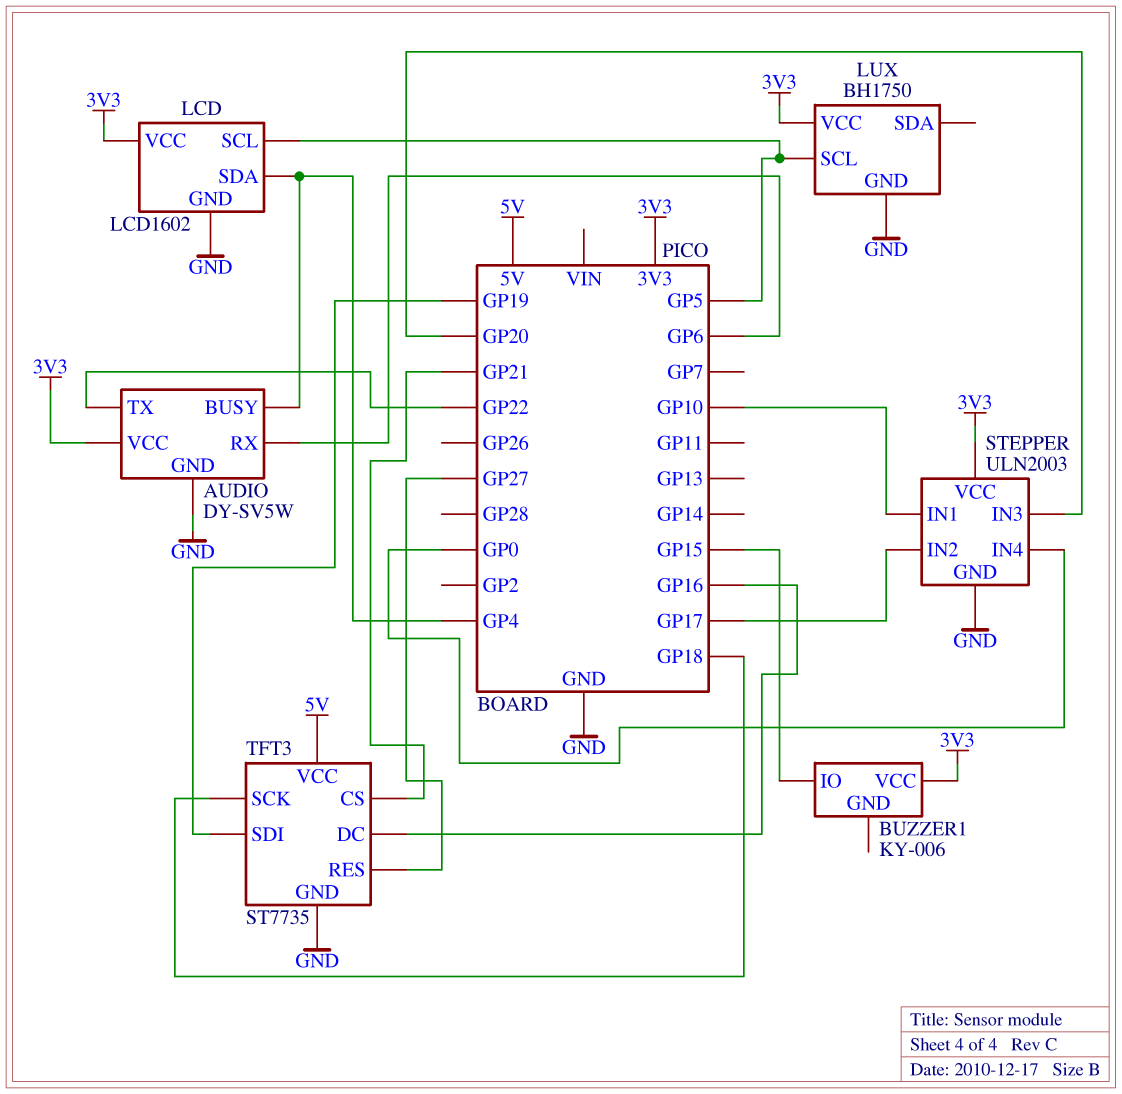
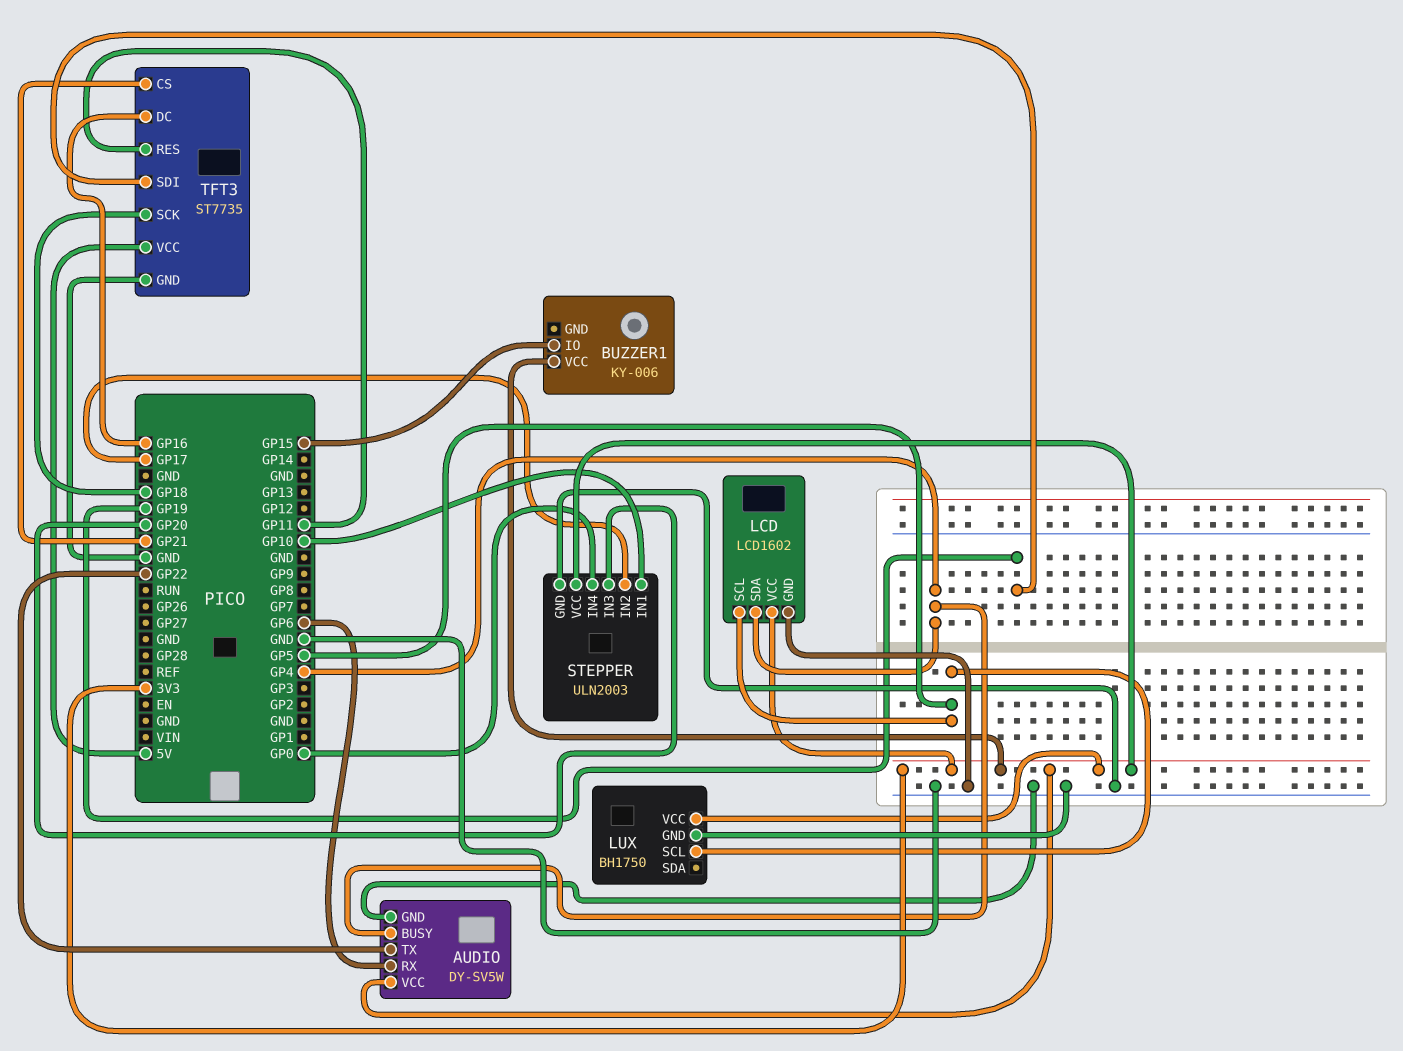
TFT3 pin RES: GP27 -> GP11

